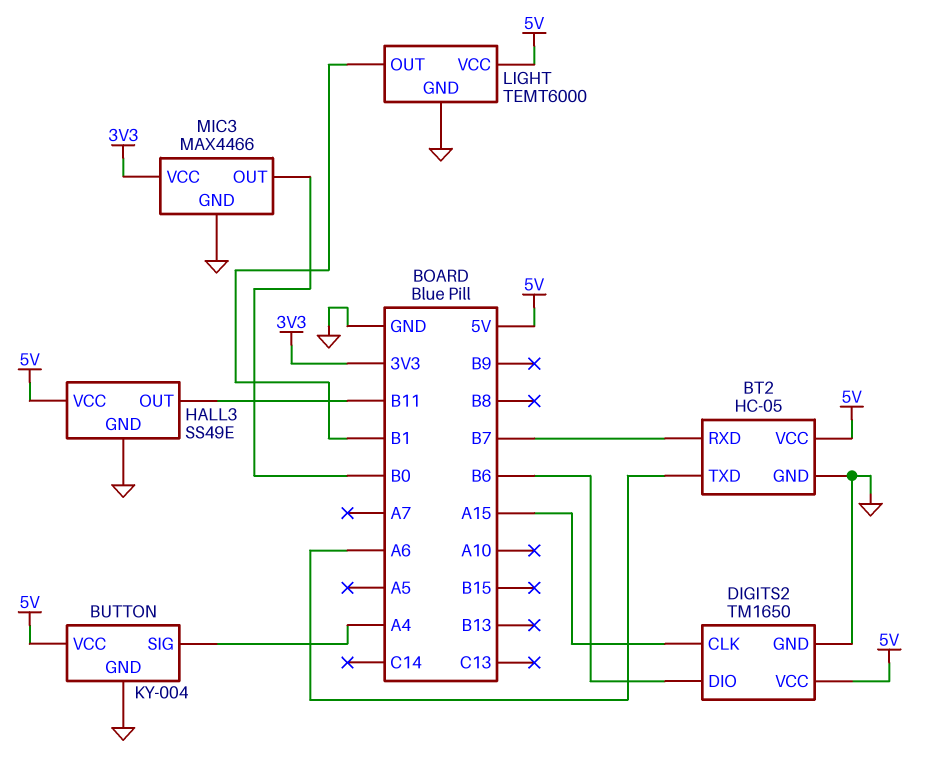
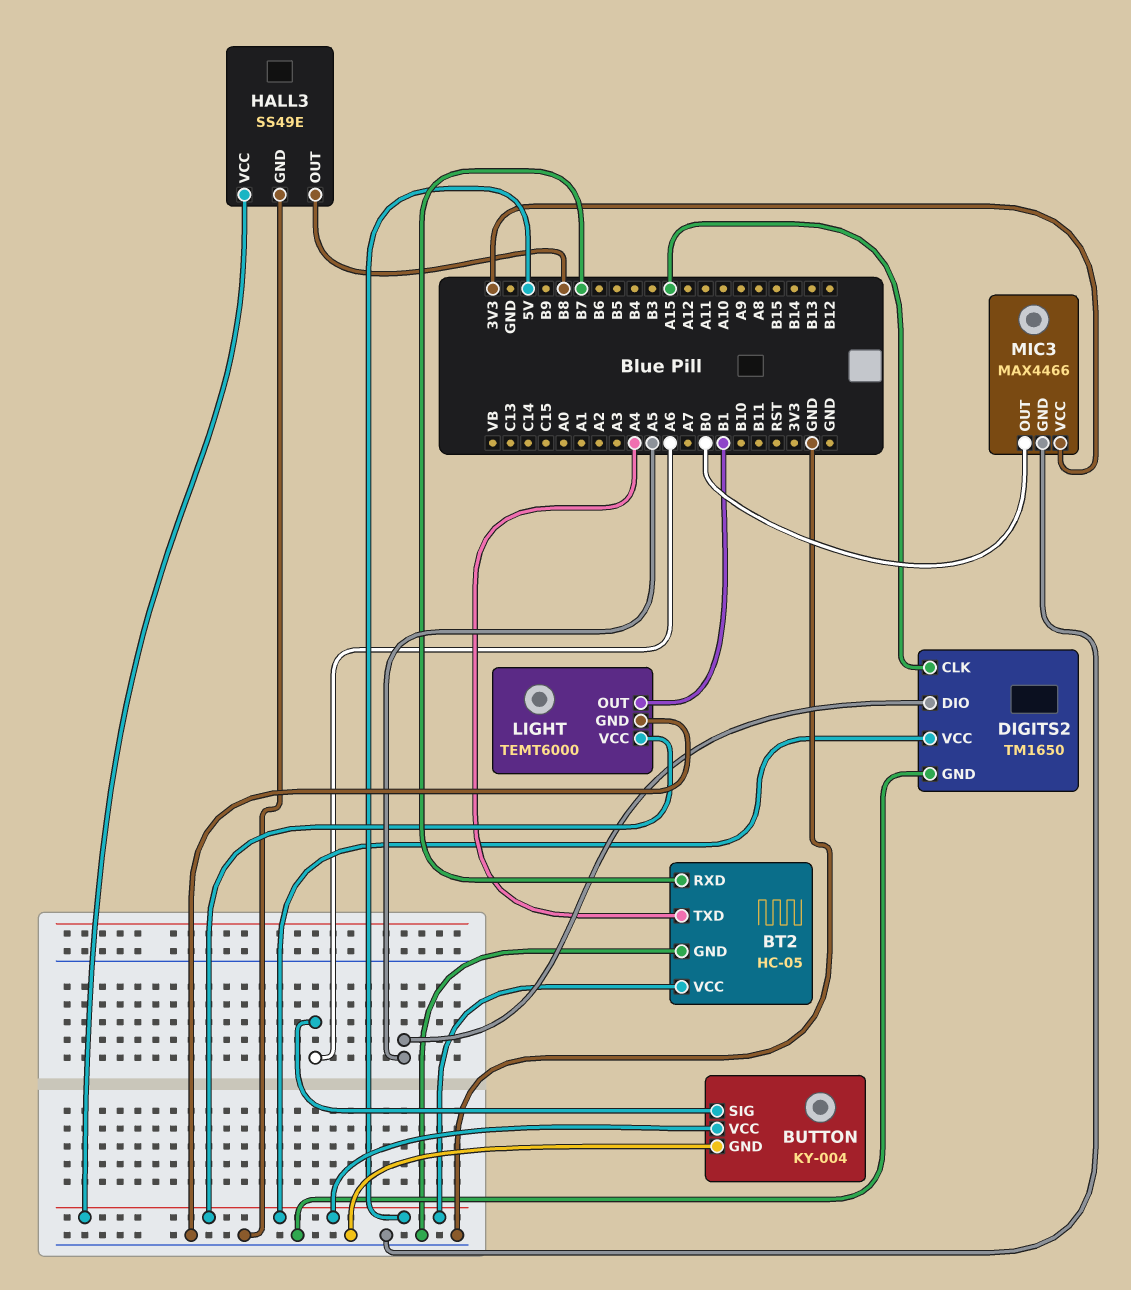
BT2 pin TXD: A6 -> A4
BUTTON pin SIG: A4 -> A6
DIGITS2 pin DIO: B6 -> A5
HALL3 pin OUT: B11 -> B8

